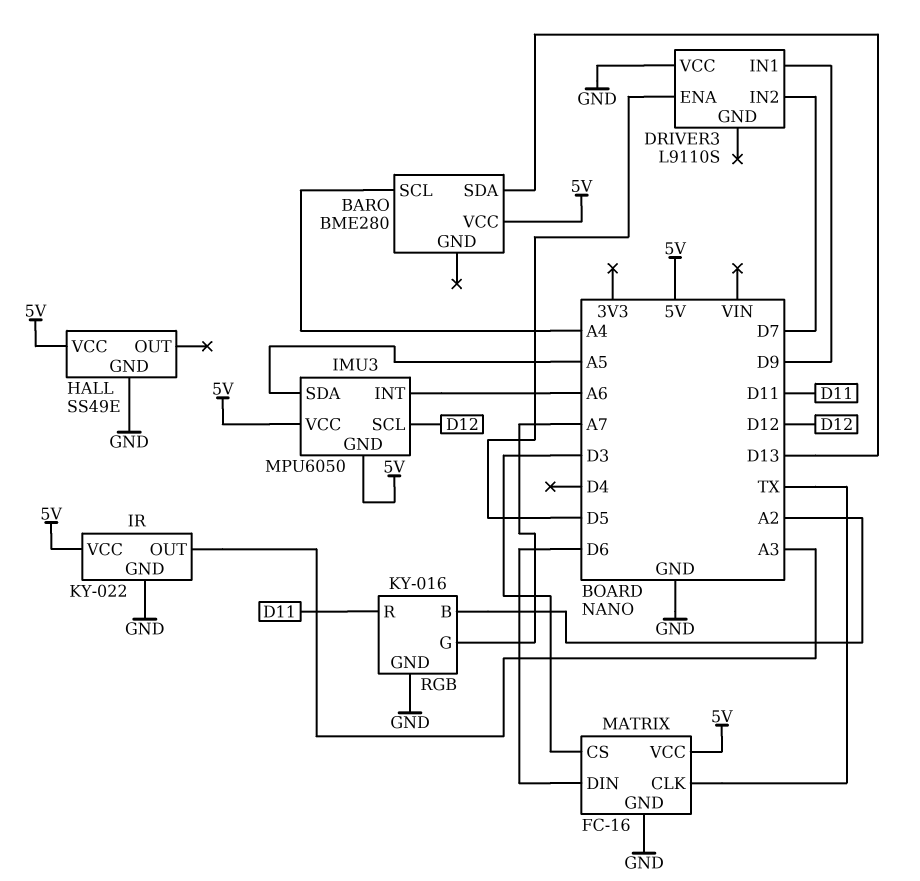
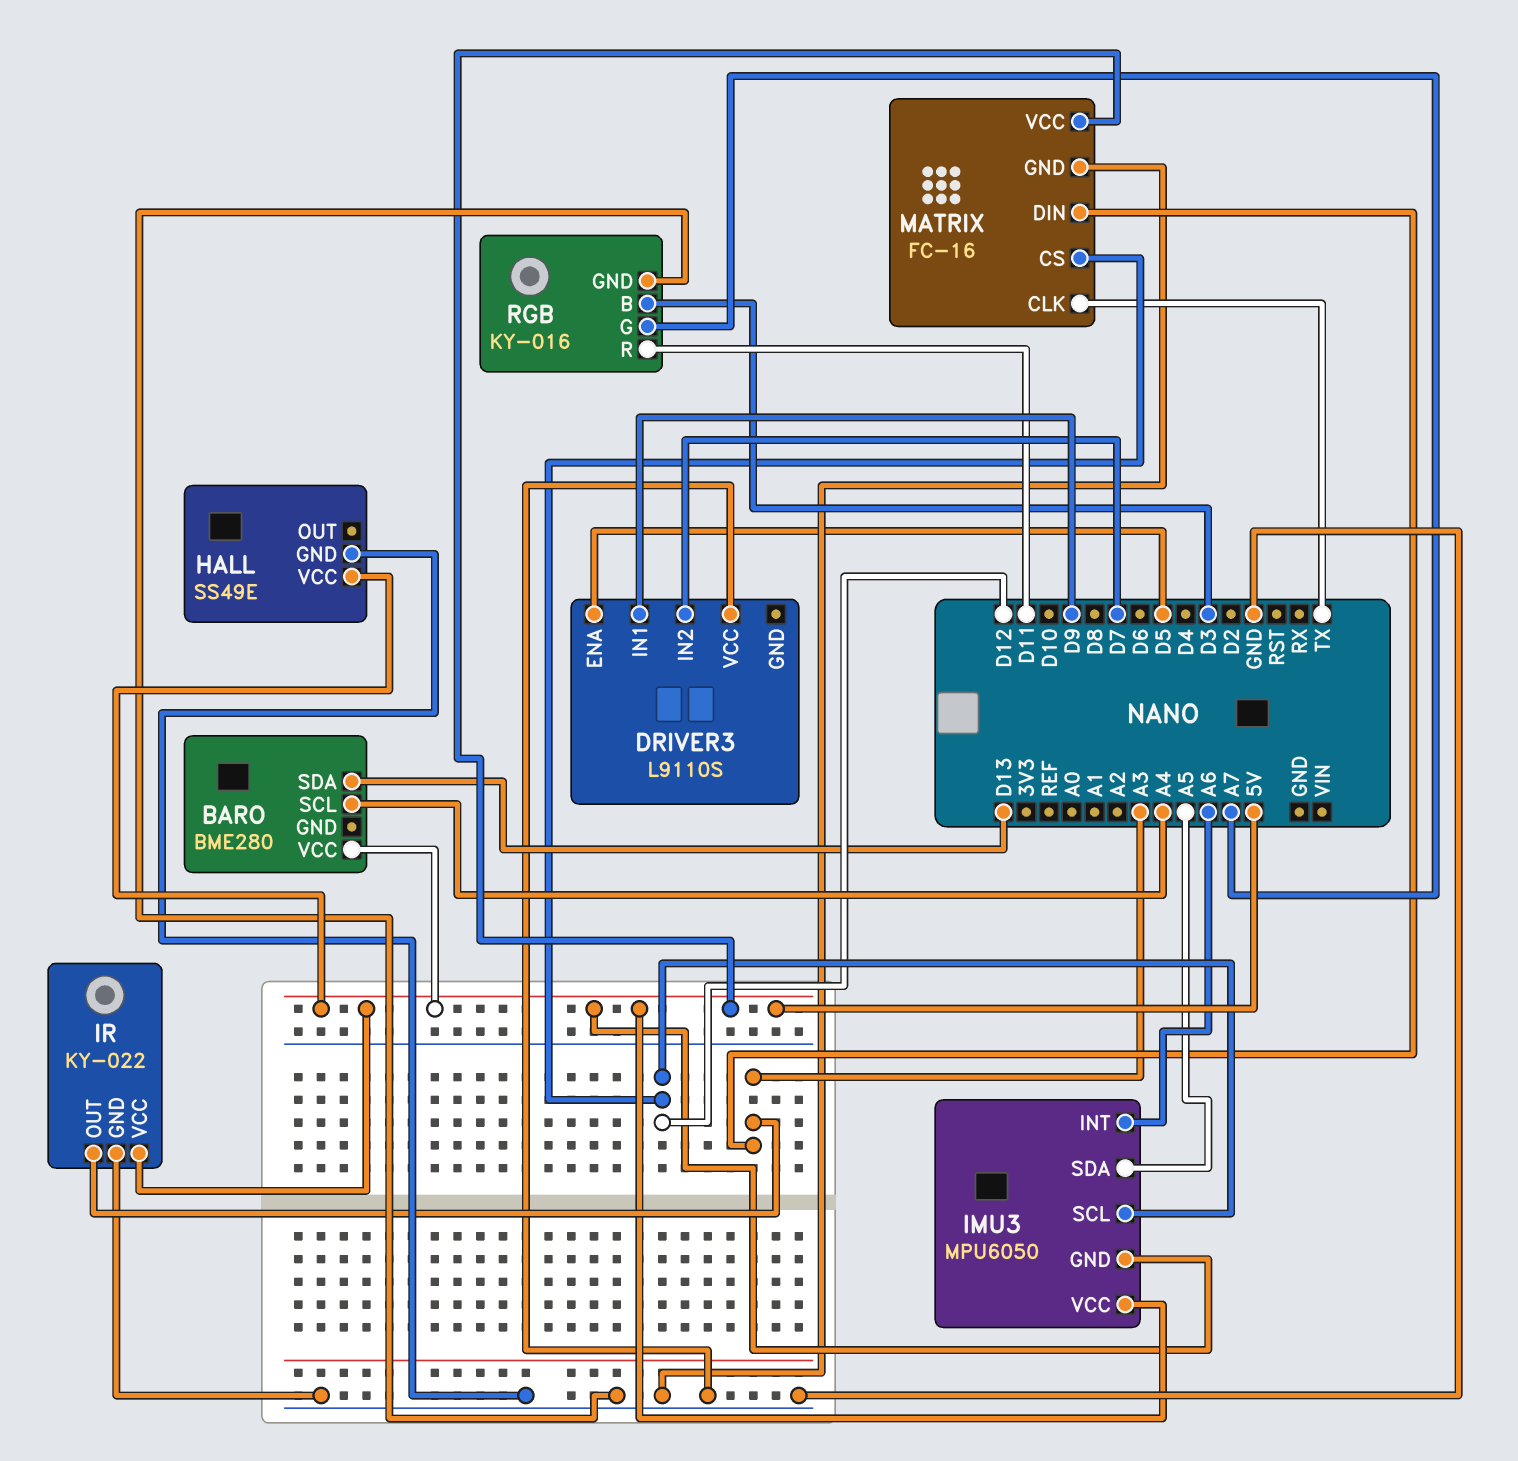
MATRIX pin CS: D3 -> D12
MATRIX pin DIN: D6 -> A3
RGB pin B: A2 -> D3

